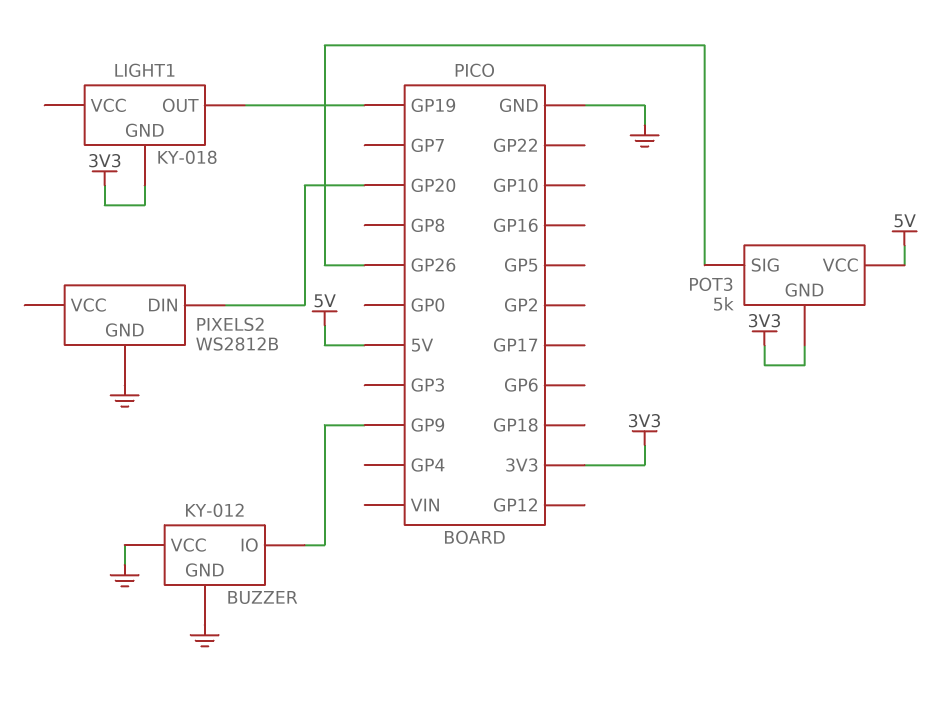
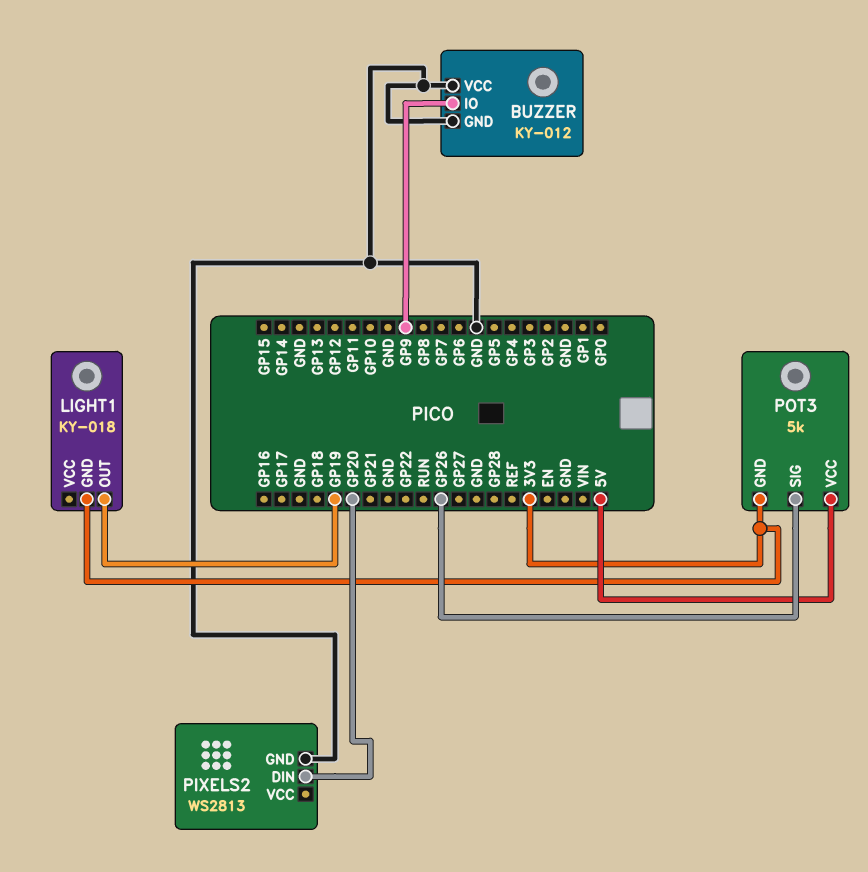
PIXELS2: WS2812B -> WS2813

